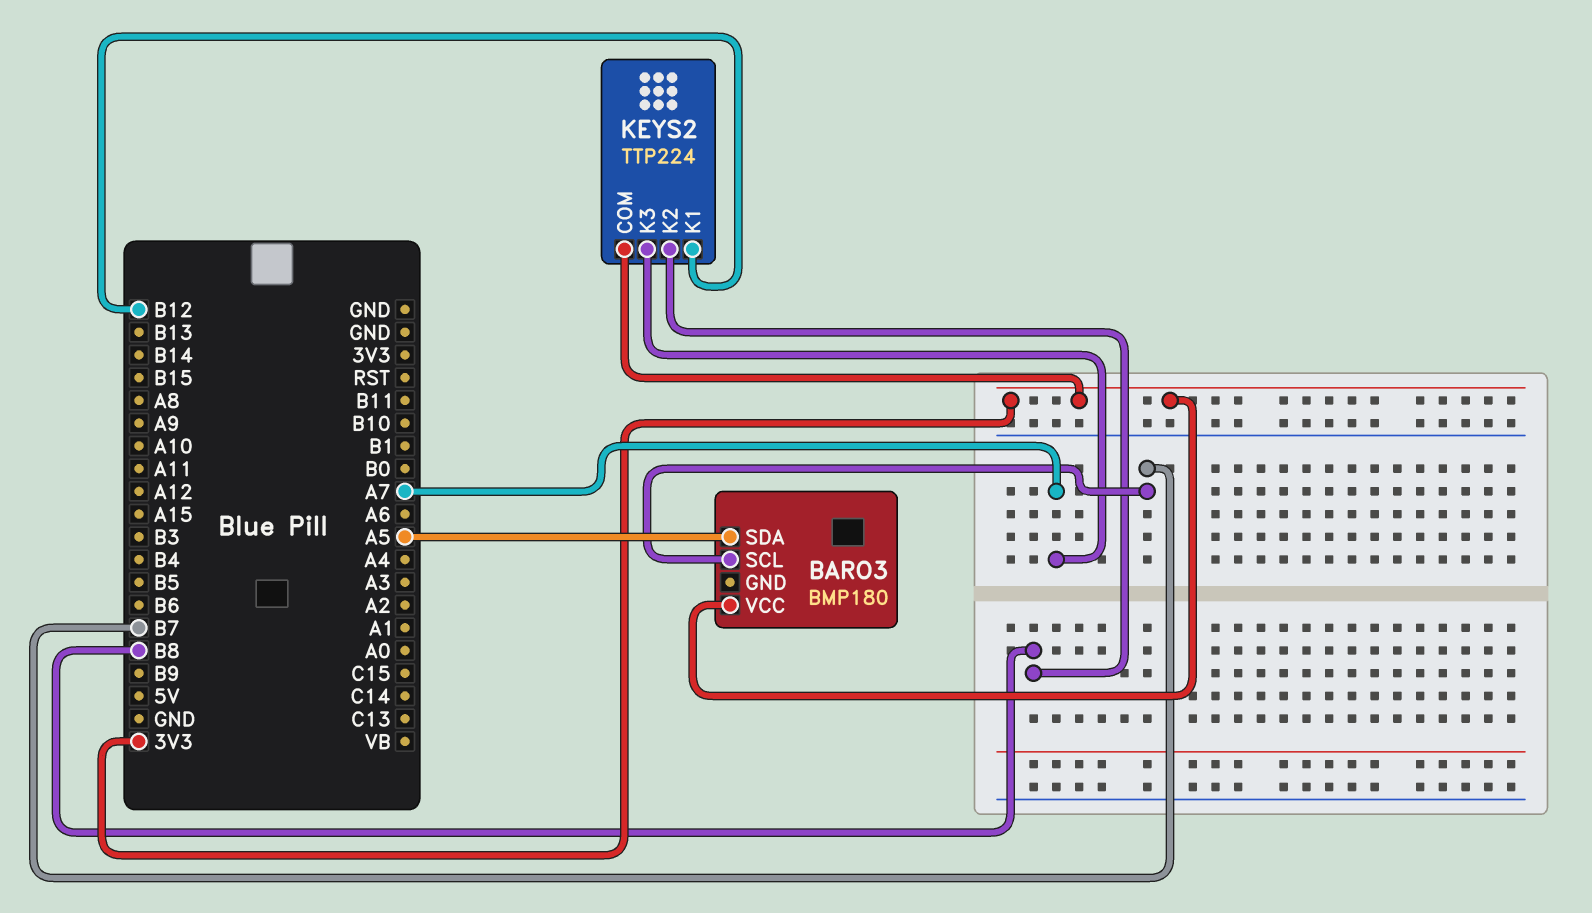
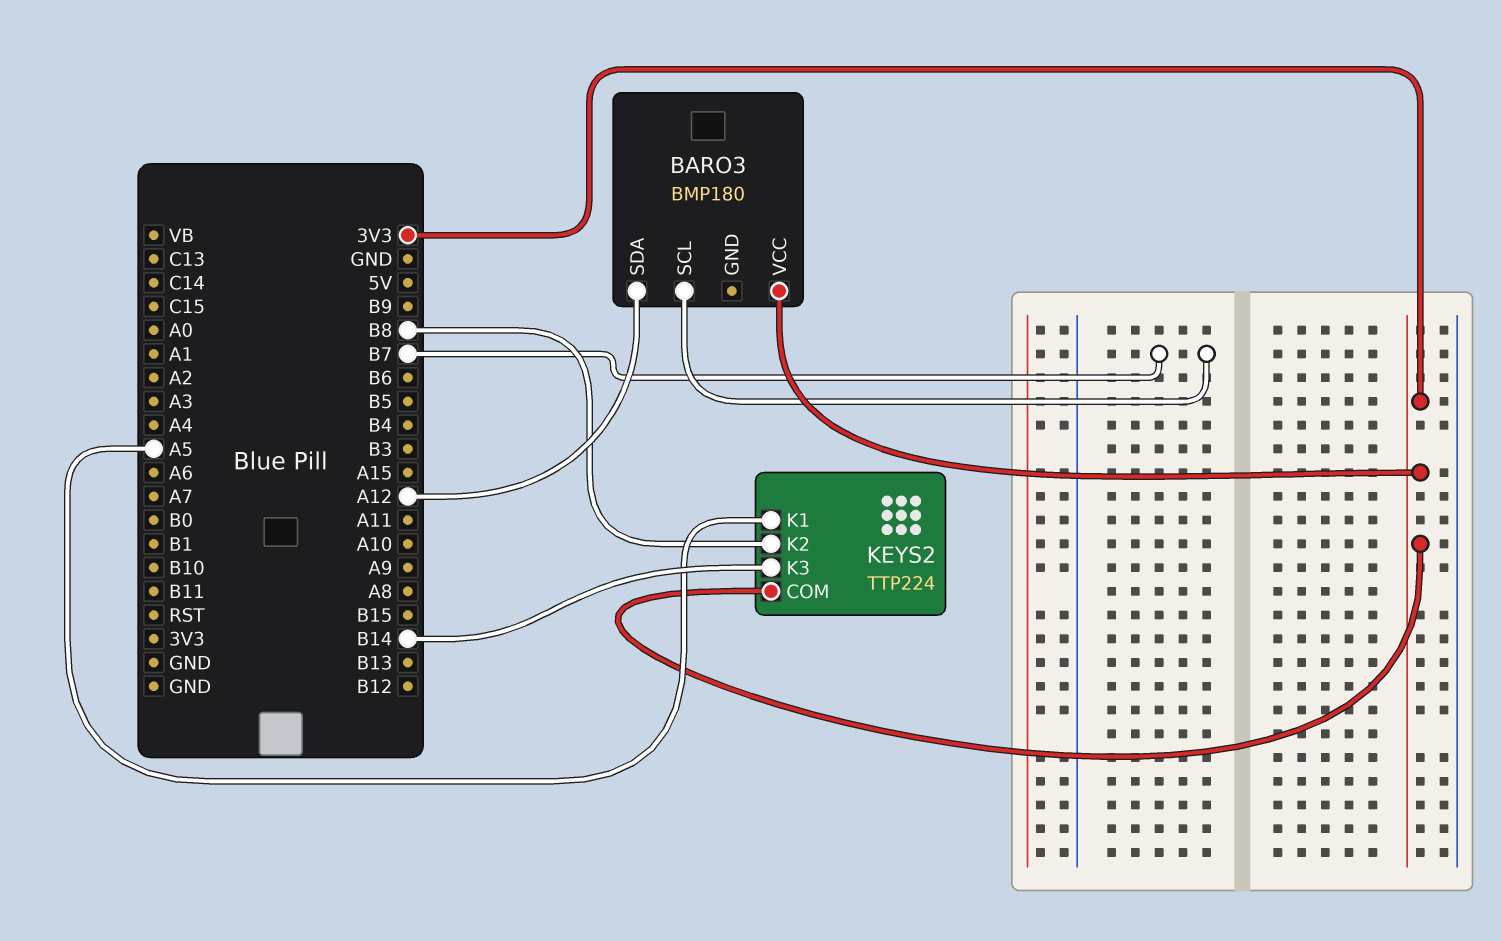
BARO3 pin SDA: A5 -> A12
KEYS2 pin K1: B12 -> A5
KEYS2 pin K3: A7 -> B14

